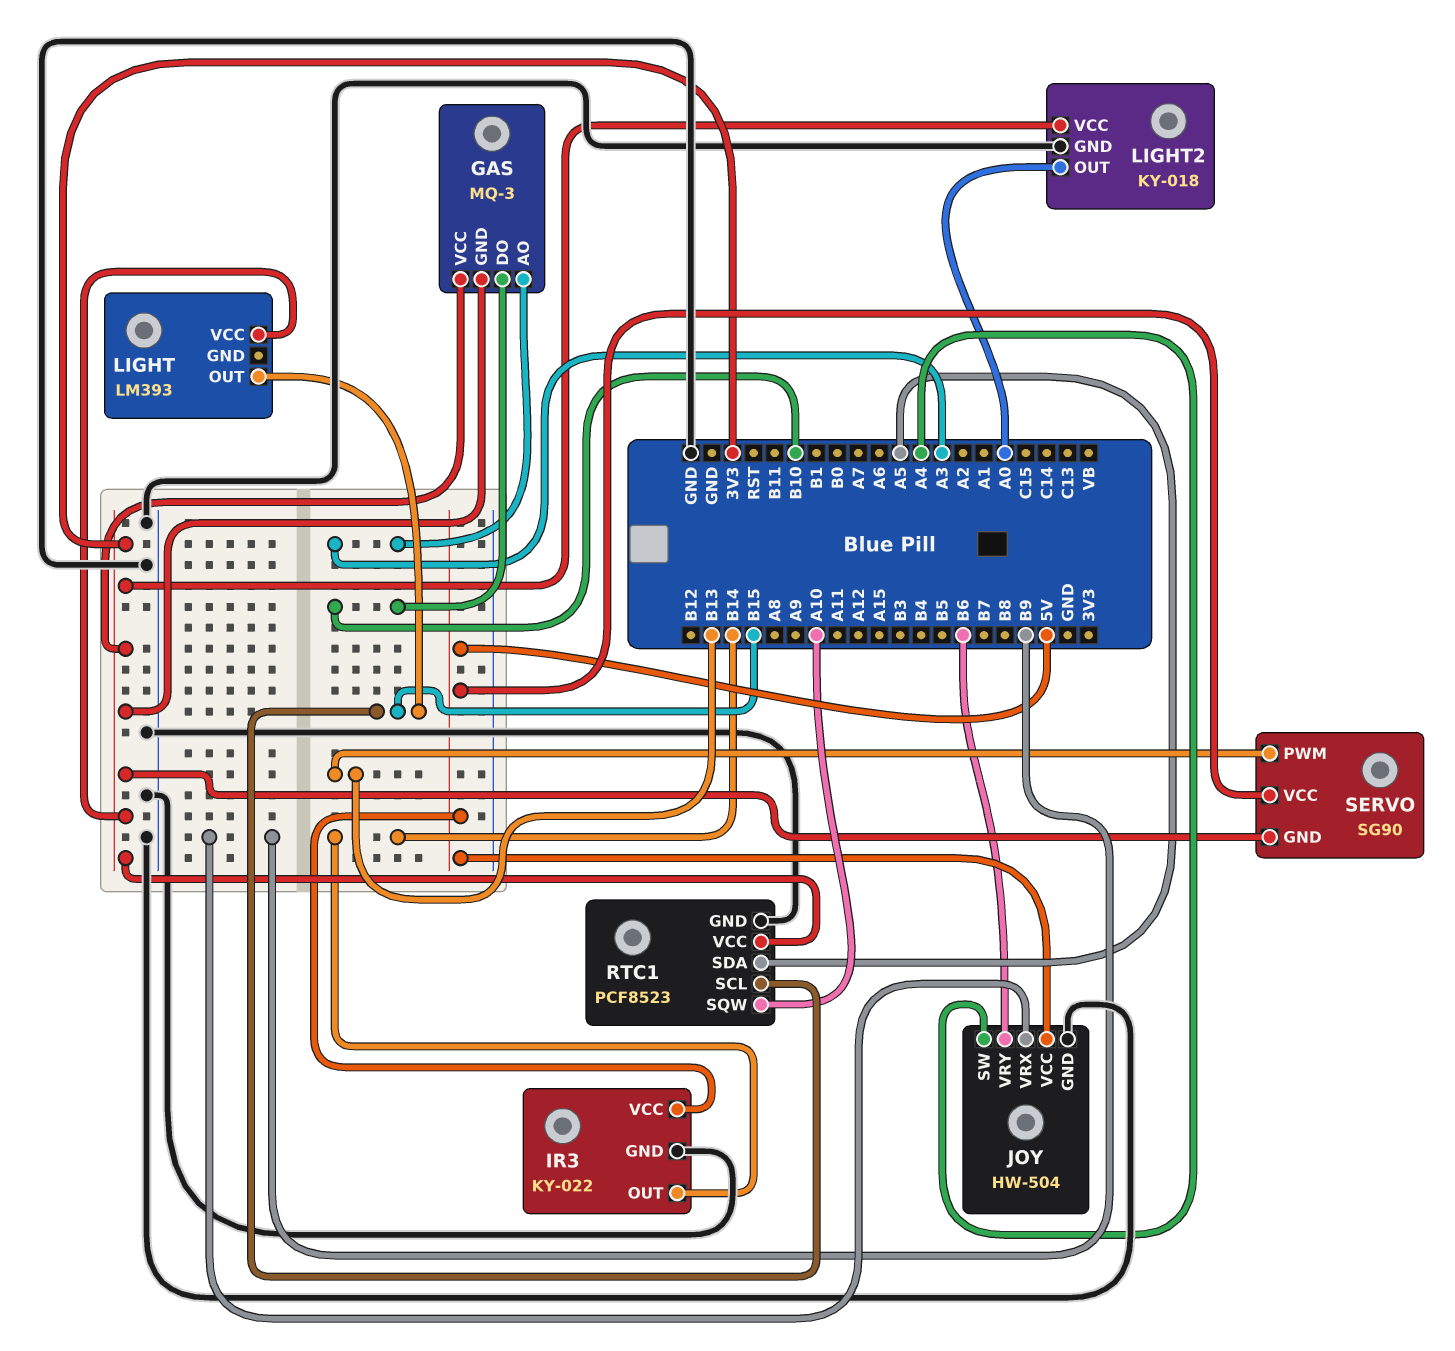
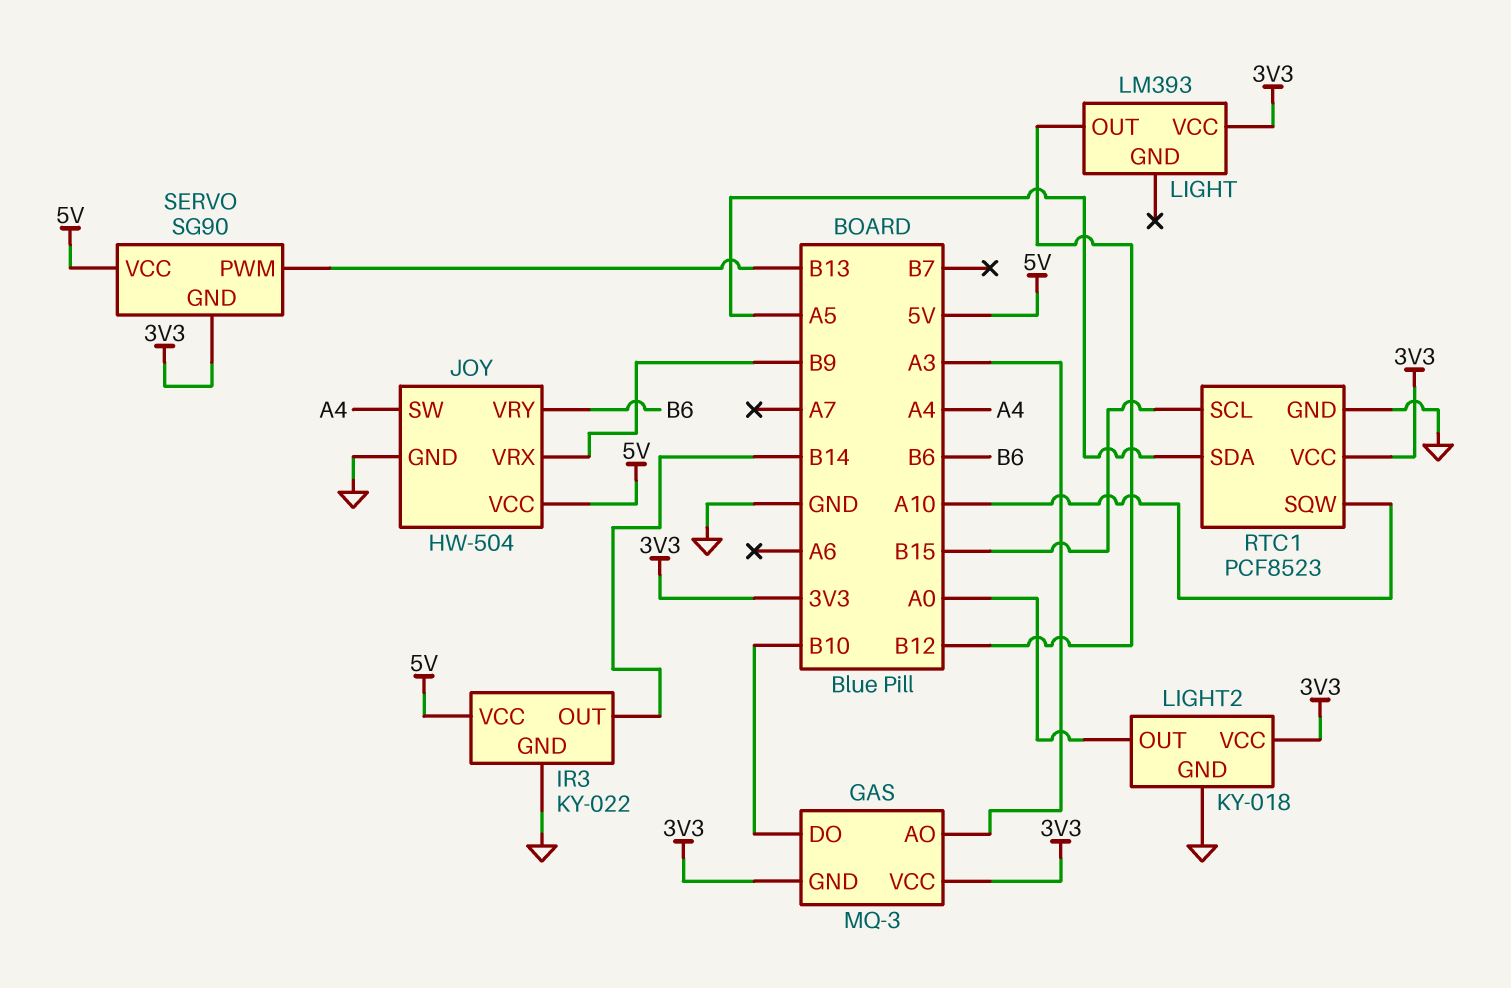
LIGHT pin OUT: B15 -> B12

